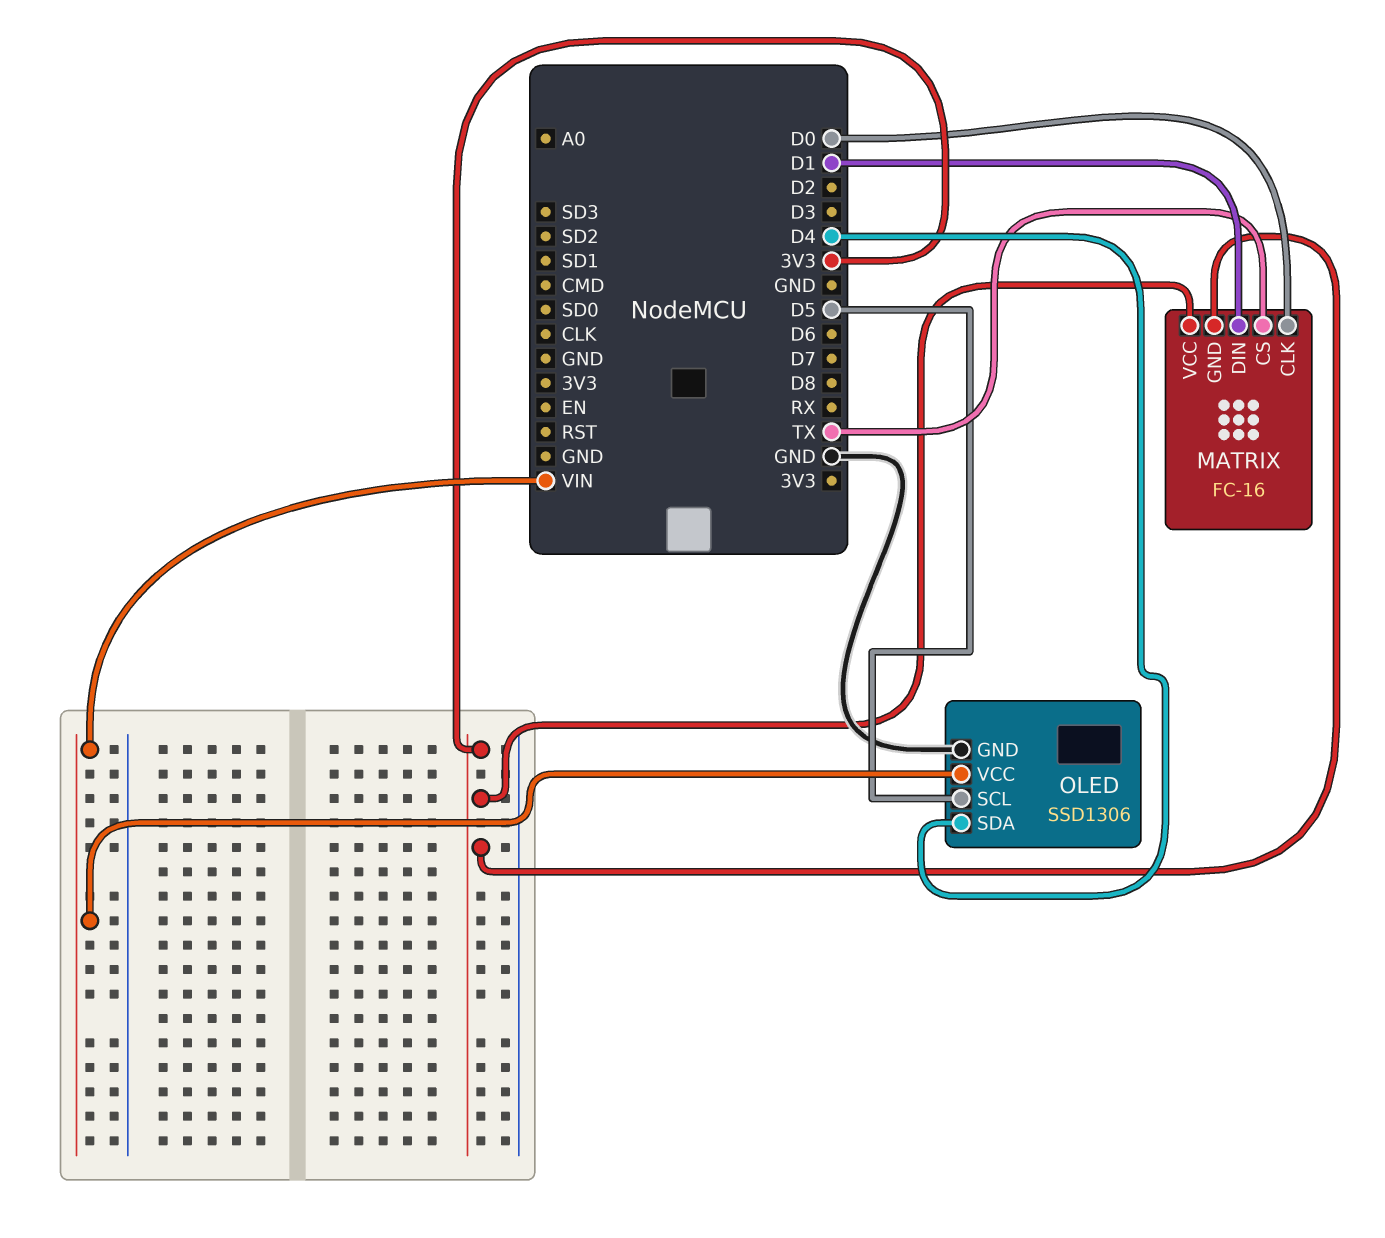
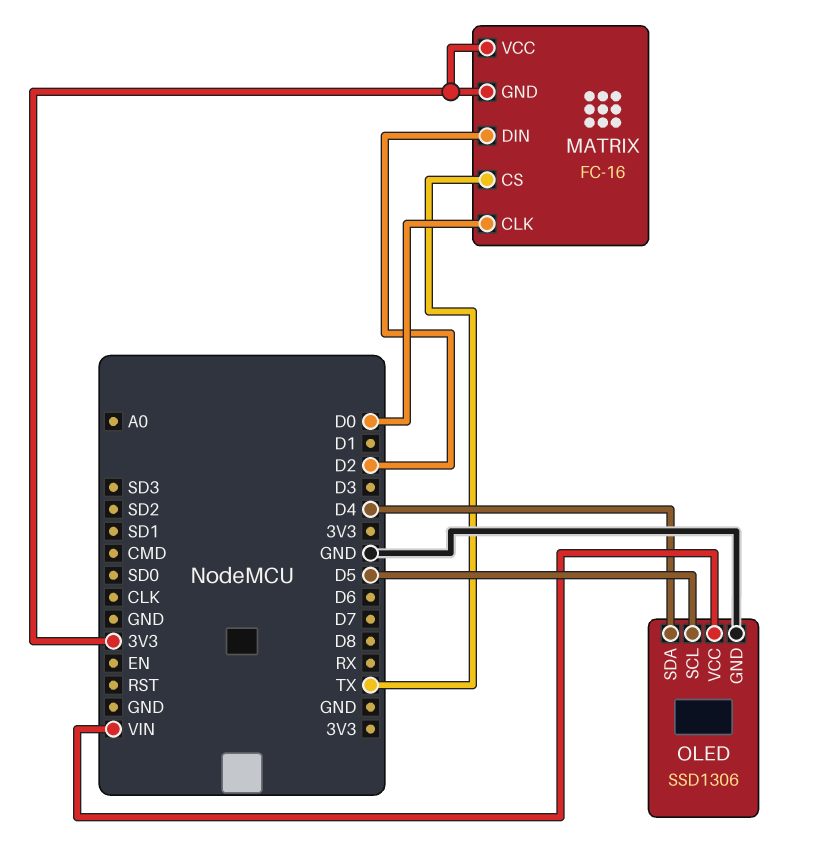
MATRIX pin DIN: D1 -> D2

